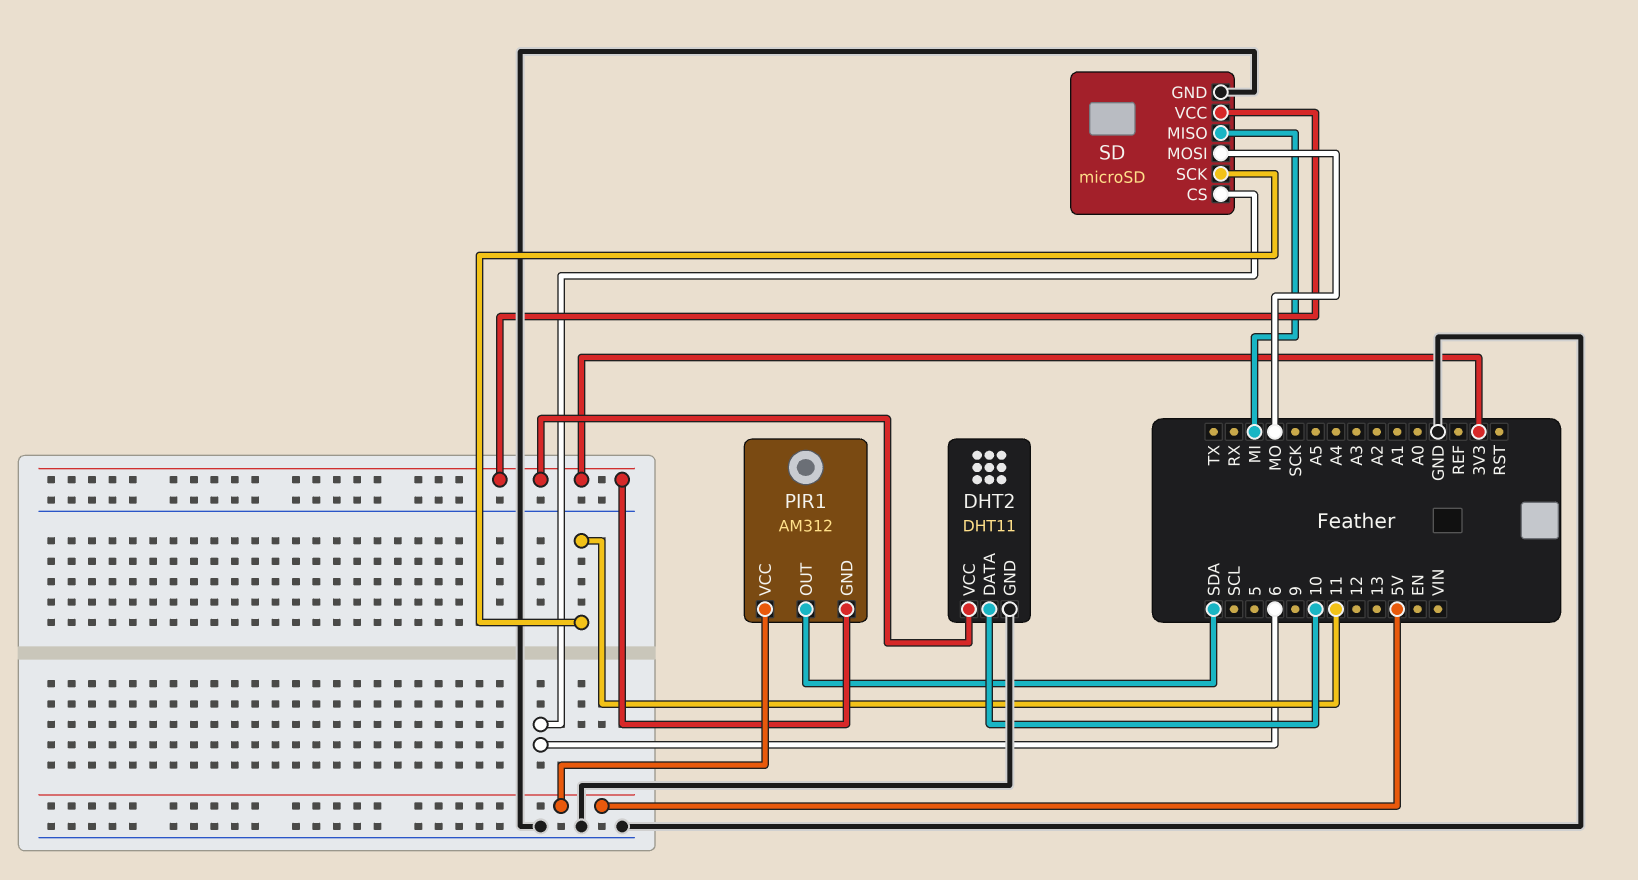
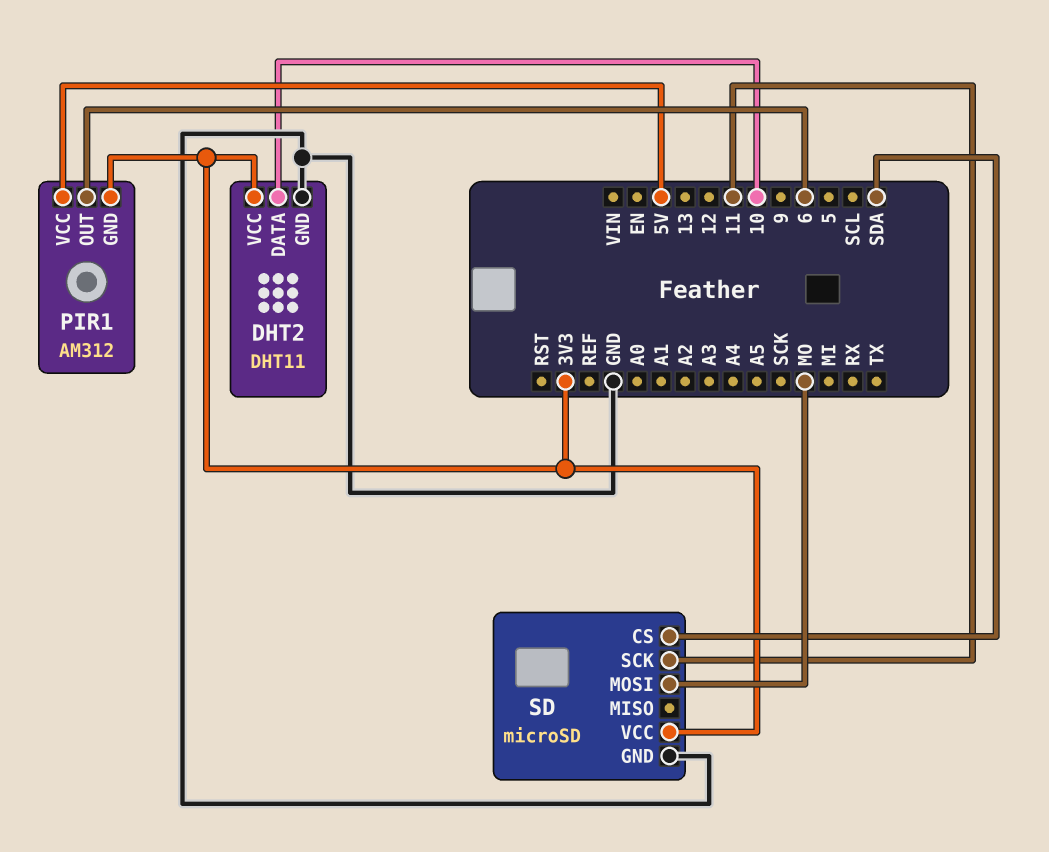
PIR1 pin OUT: SDA -> 6
SD pin CS: 6 -> SDA
SD pin MISO: MI -> none

